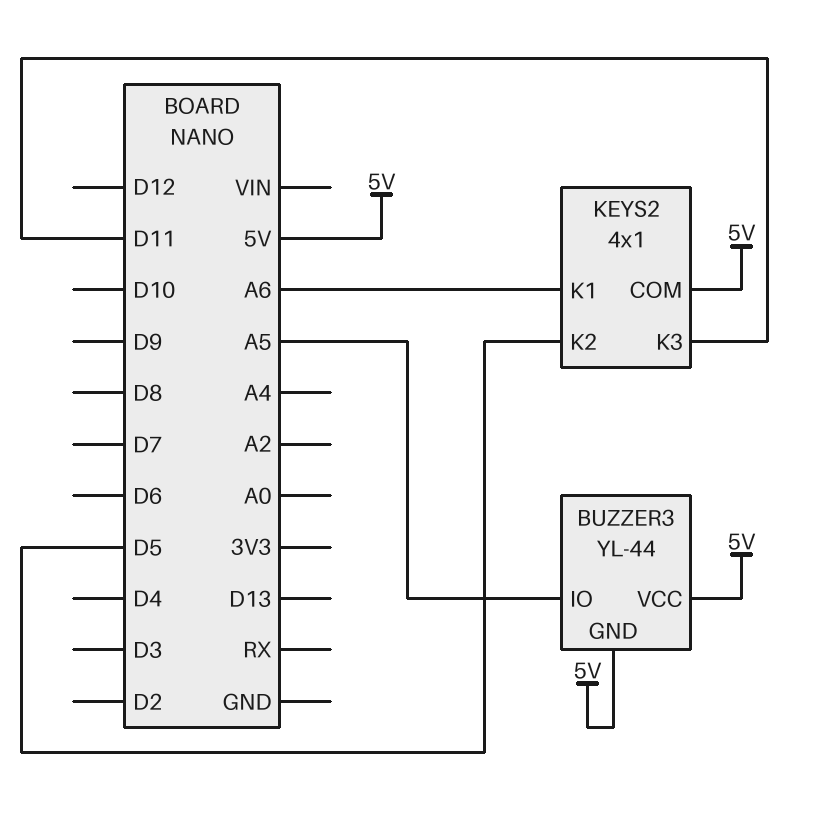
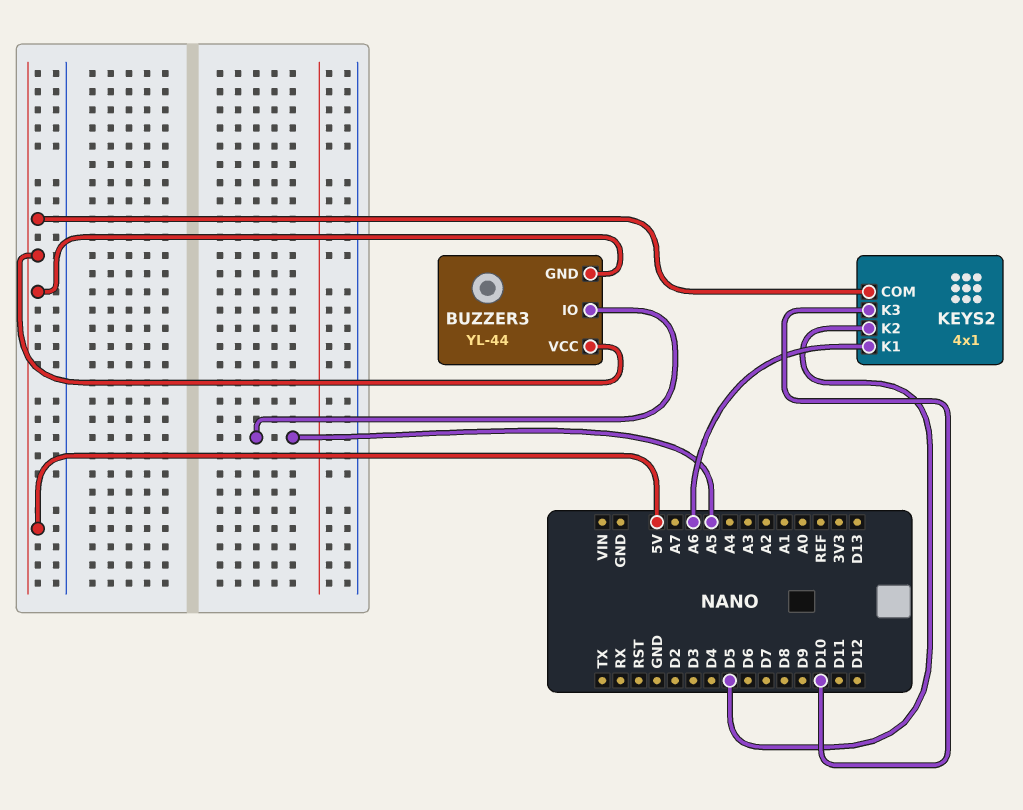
KEYS2 pin K3: D11 -> D10

